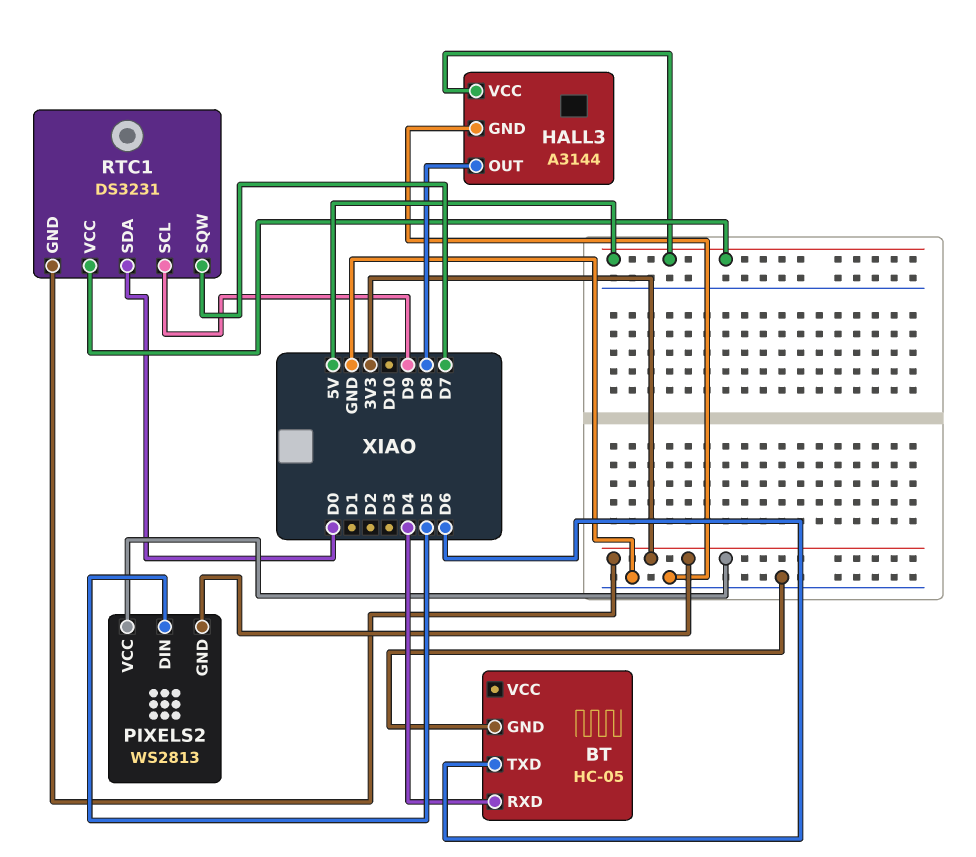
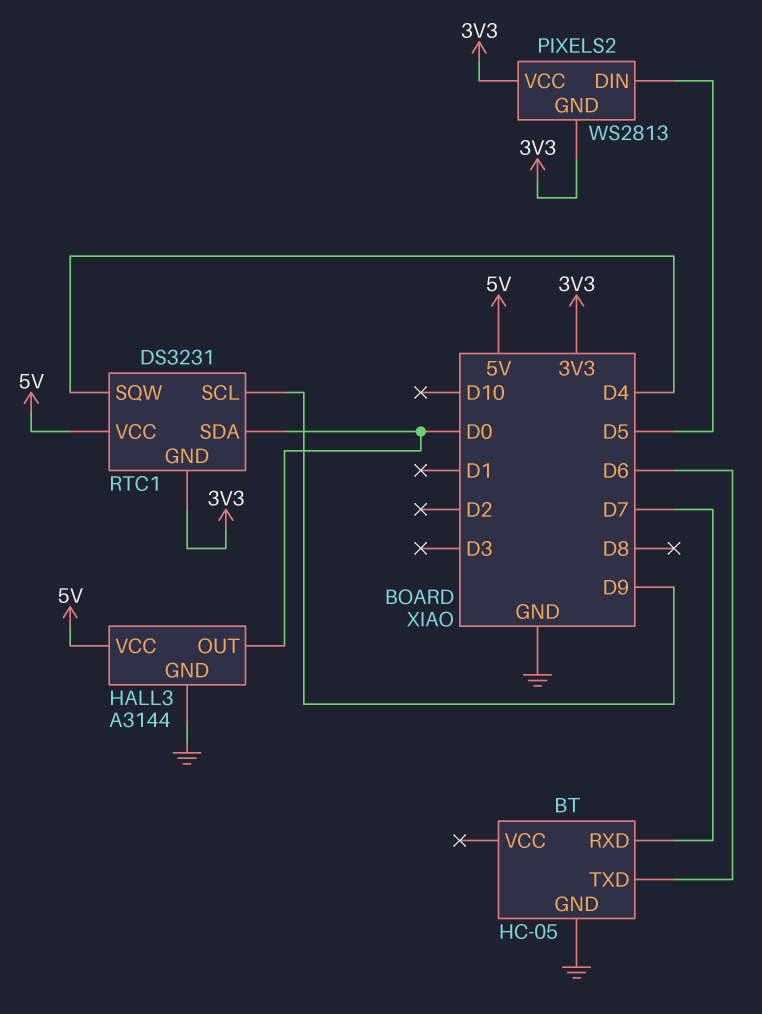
BT pin RXD: D4 -> D7
HALL3 pin OUT: D8 -> D0
RTC1 pin SQW: D7 -> D4

